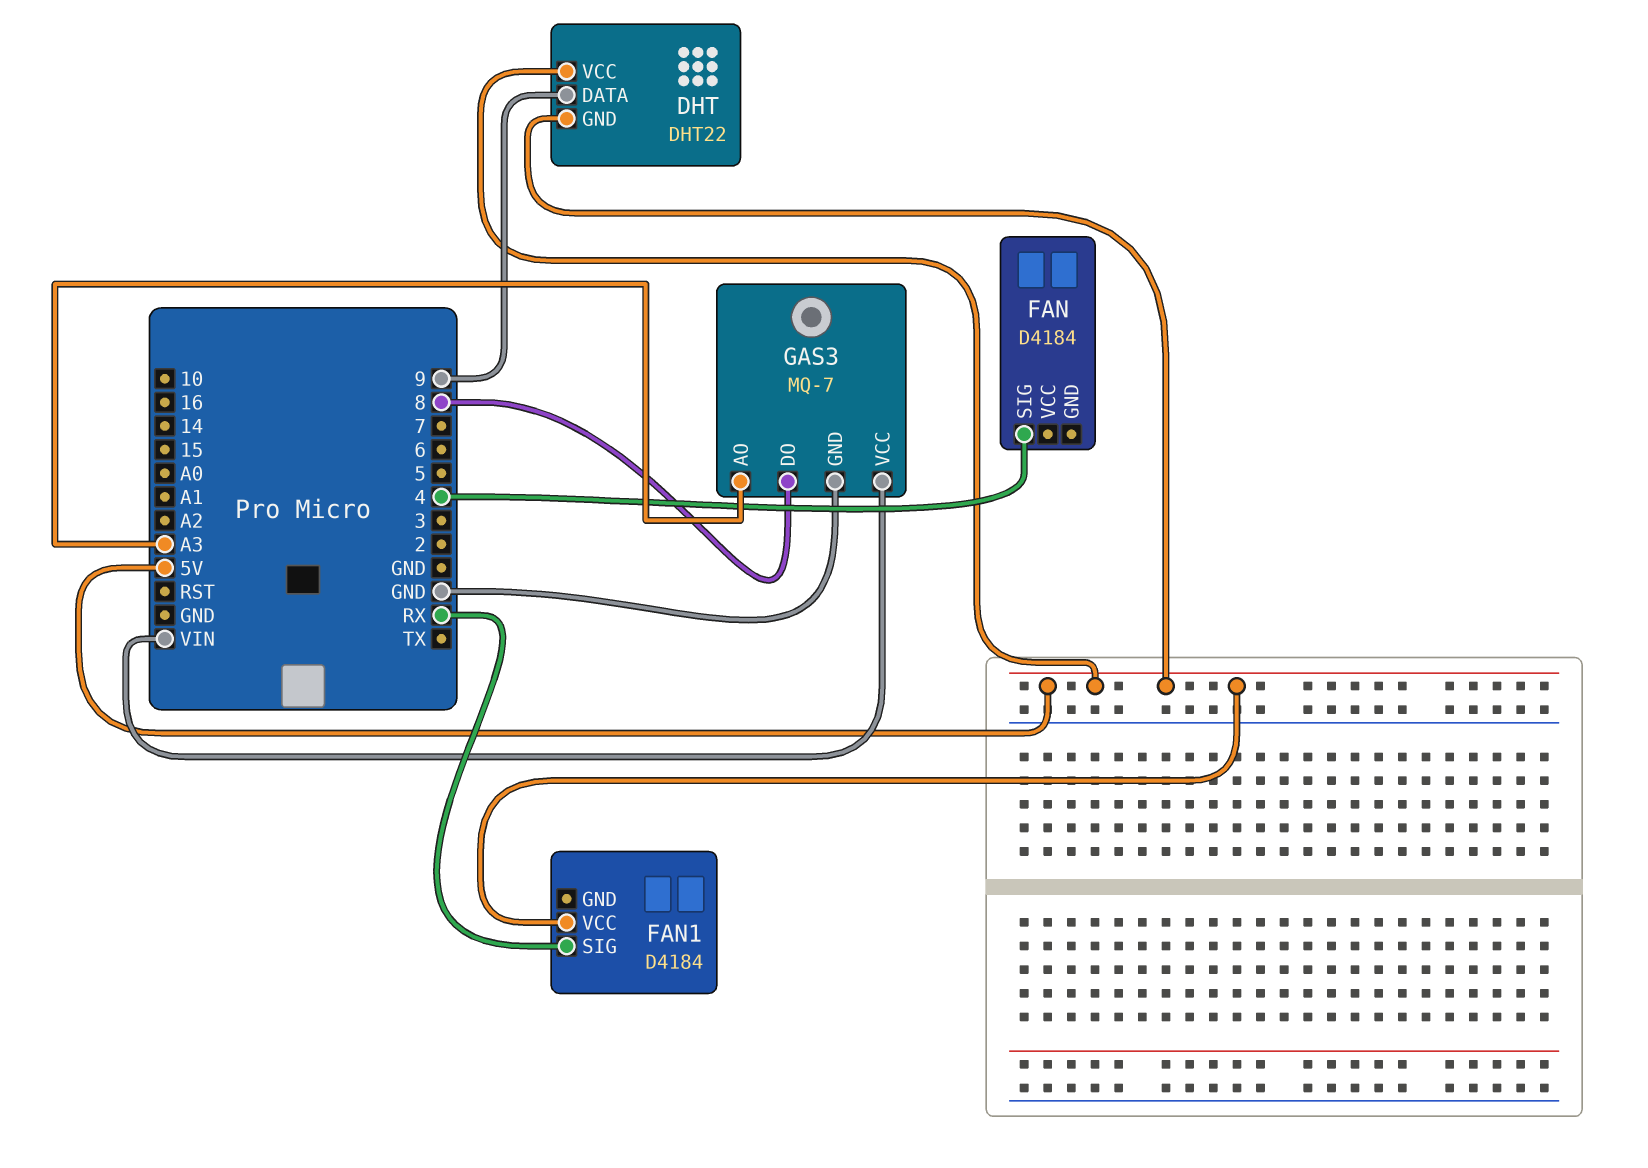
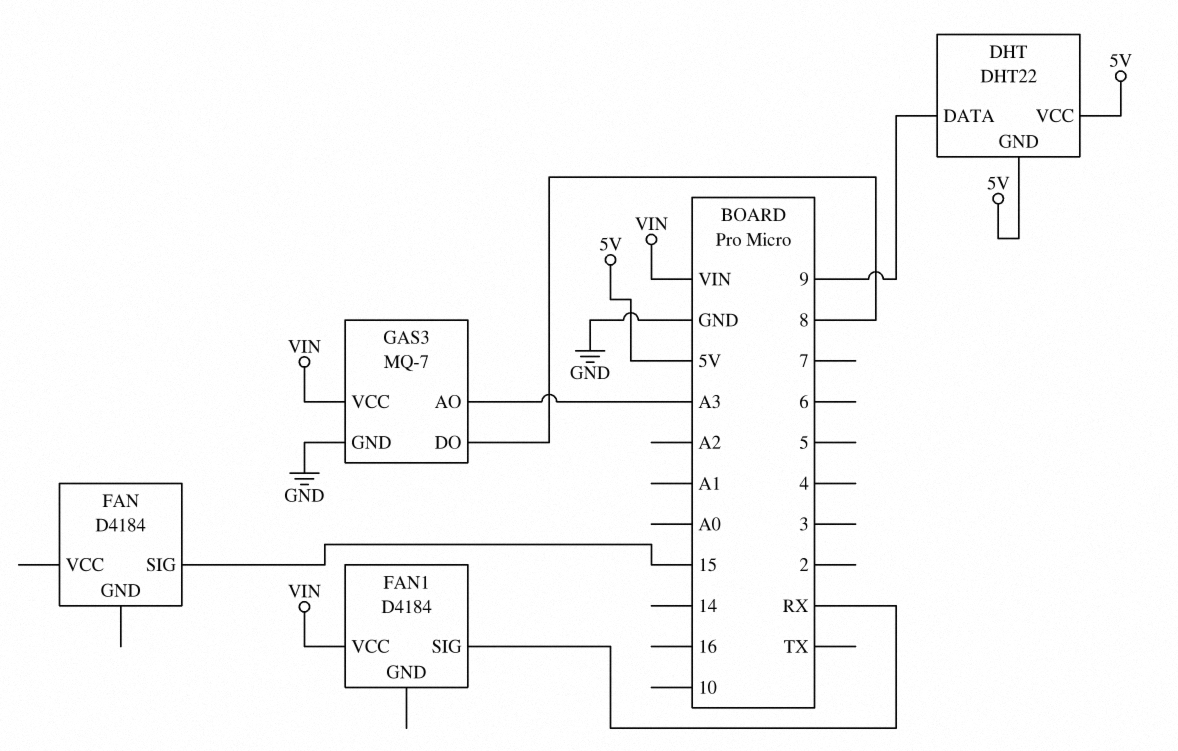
FAN pin SIG: 4 -> 15
FAN1 pin VCC: 5V -> VIN

